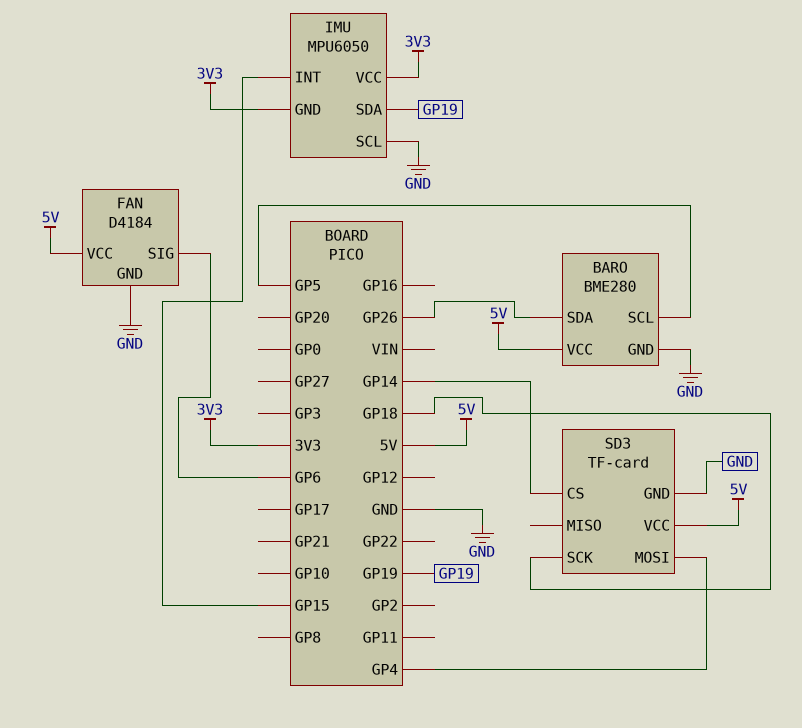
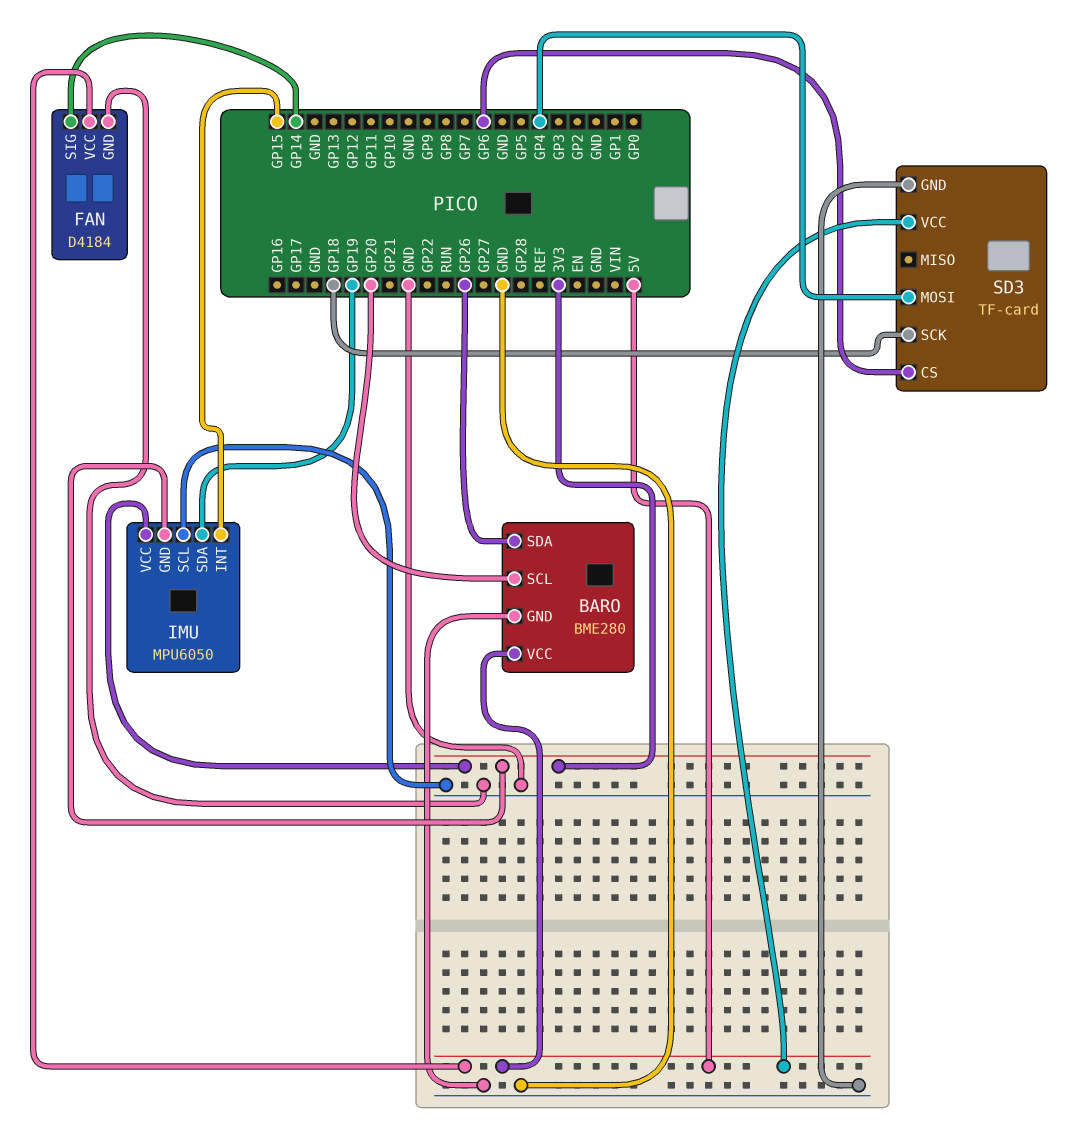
BARO pin SCL: GP5 -> GP20
FAN pin SIG: GP6 -> GP14
SD3 pin CS: GP14 -> GP6

